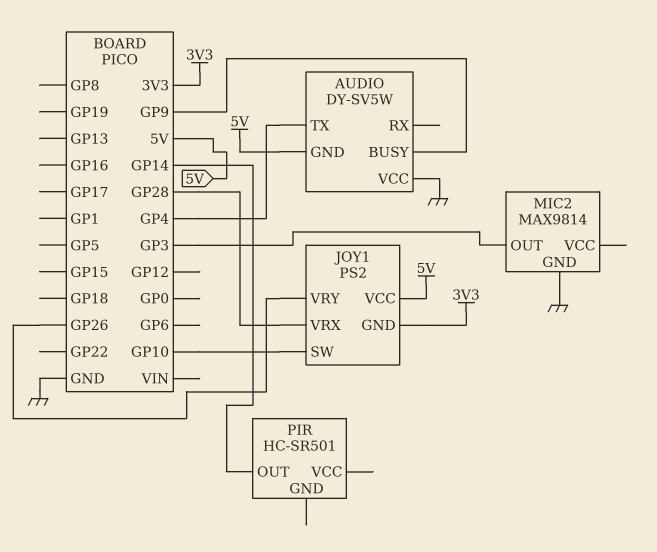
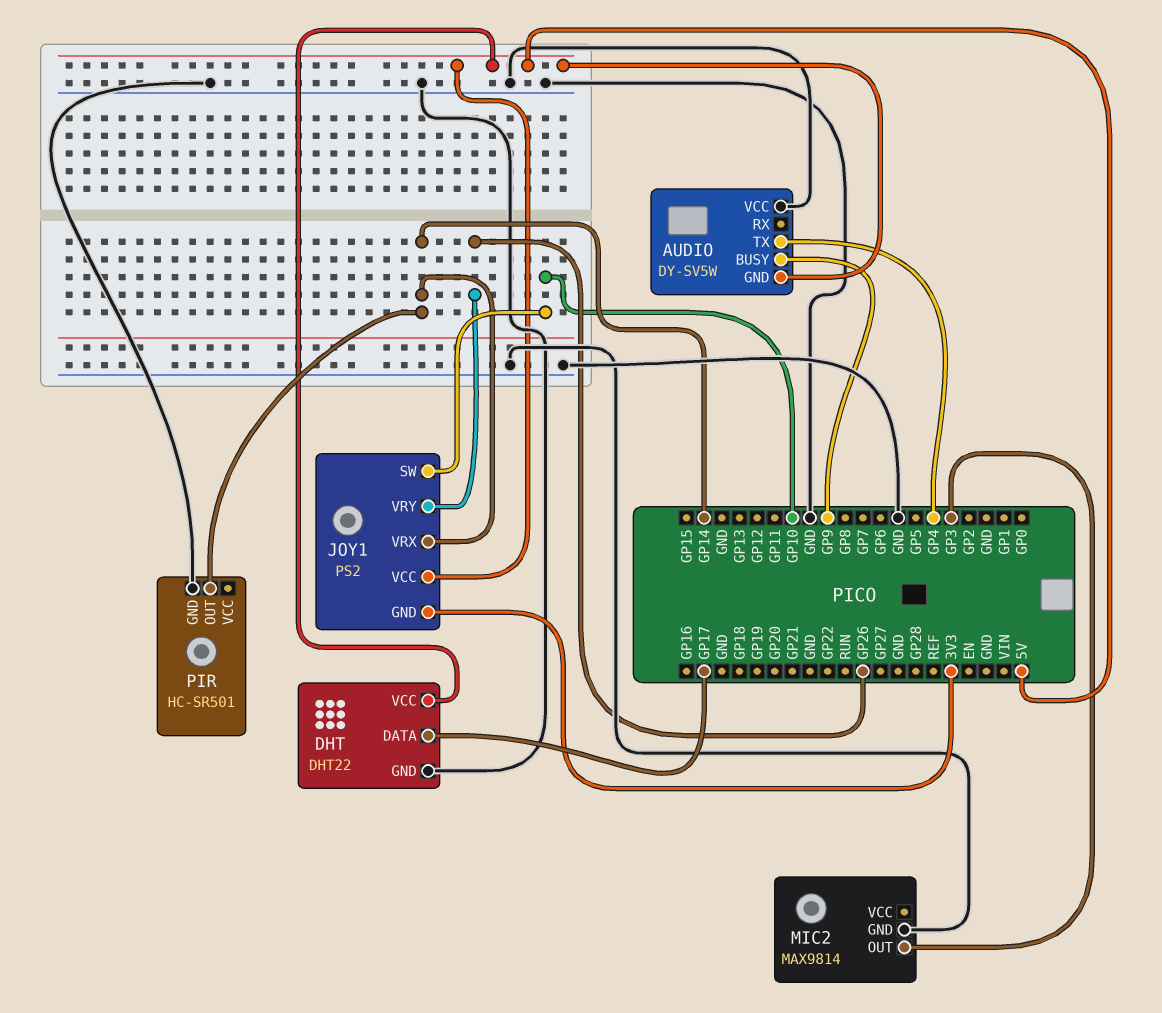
DHT: none -> DHT22
DHT pin DATA: none -> GP17
DHT pin GND: none -> GND
DHT pin VCC: none -> 5V
JOY1 pin VRX: GP28 -> GP14
PIR pin GND: none -> GND

